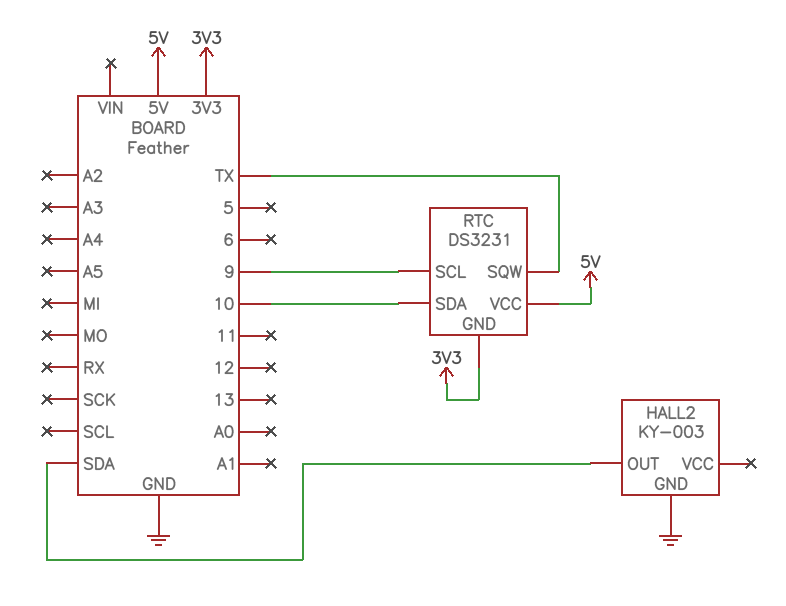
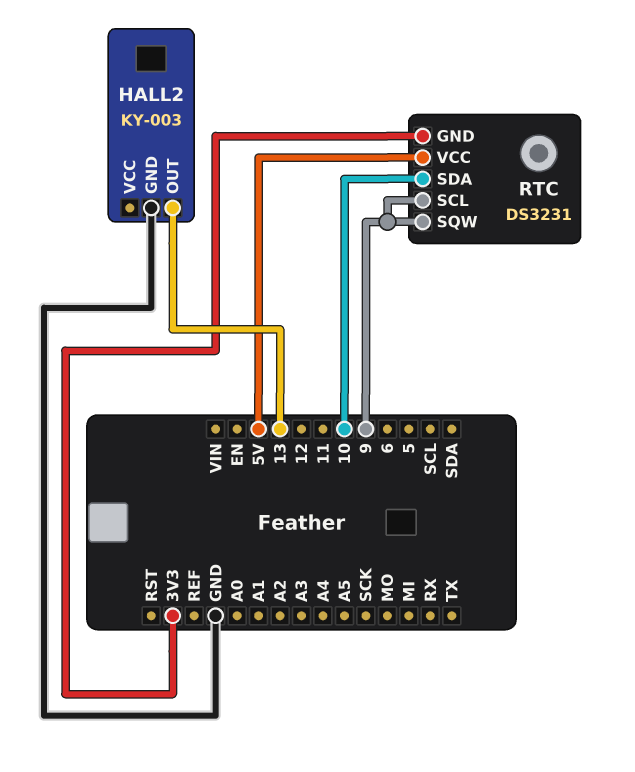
HALL2 pin OUT: SDA -> 13
RTC pin SQW: TX -> 9

